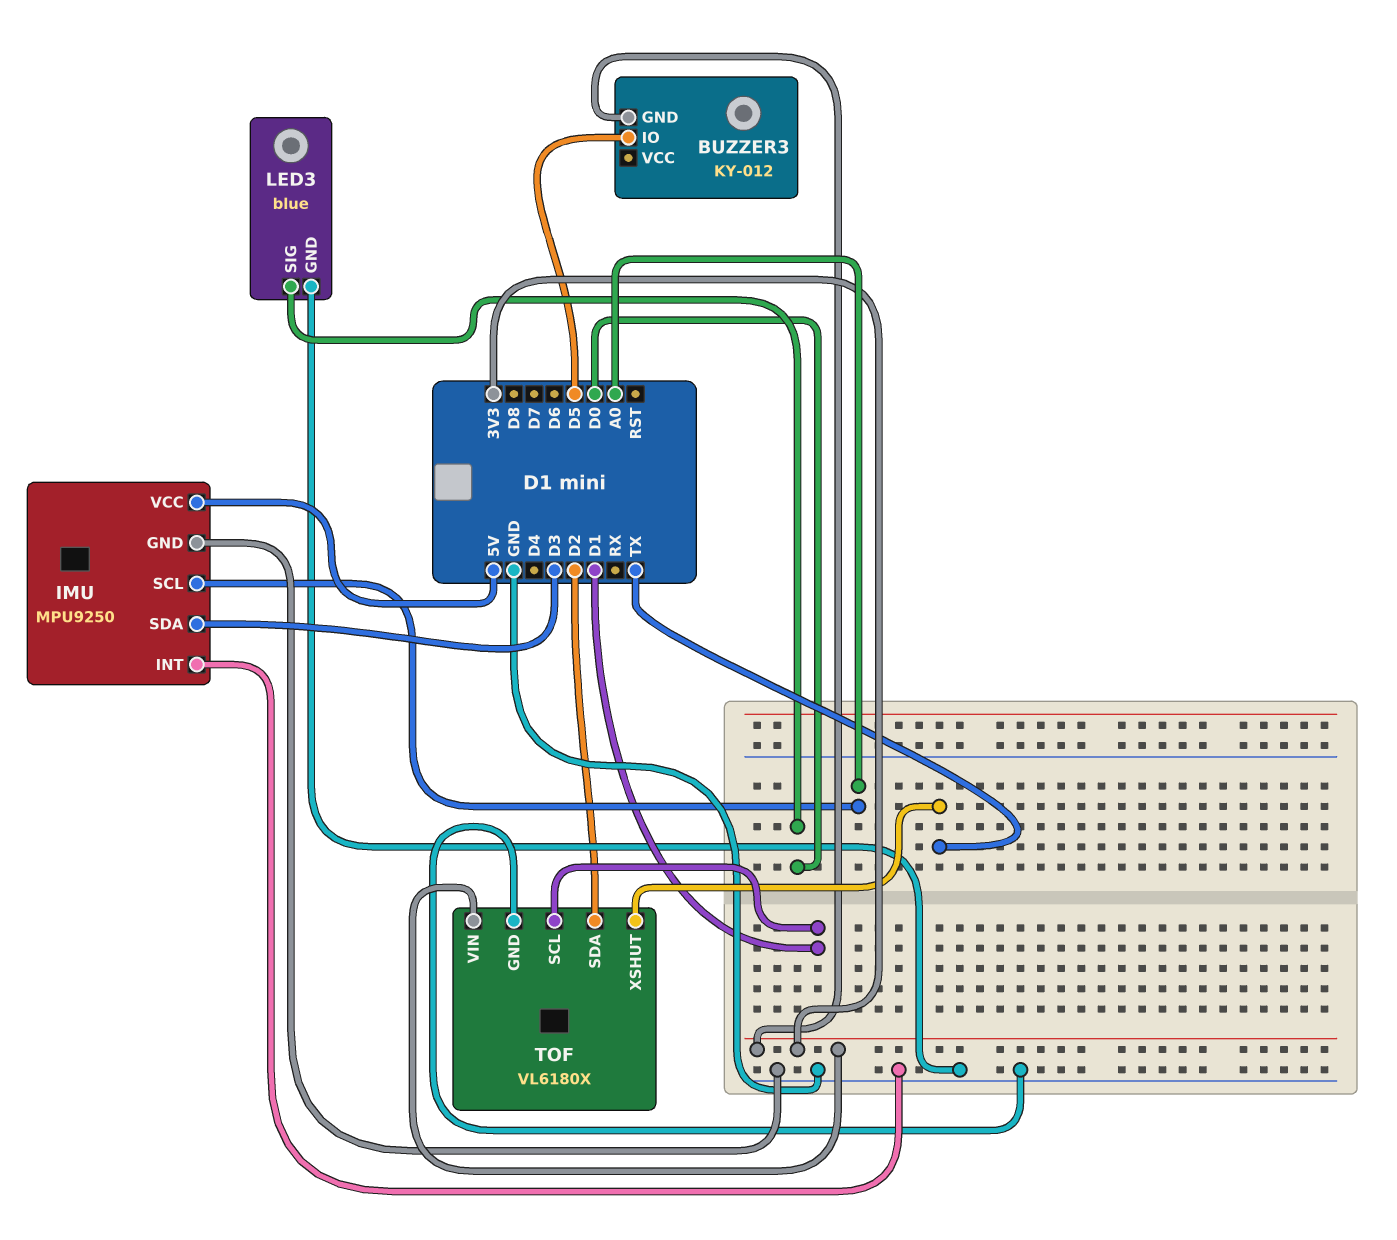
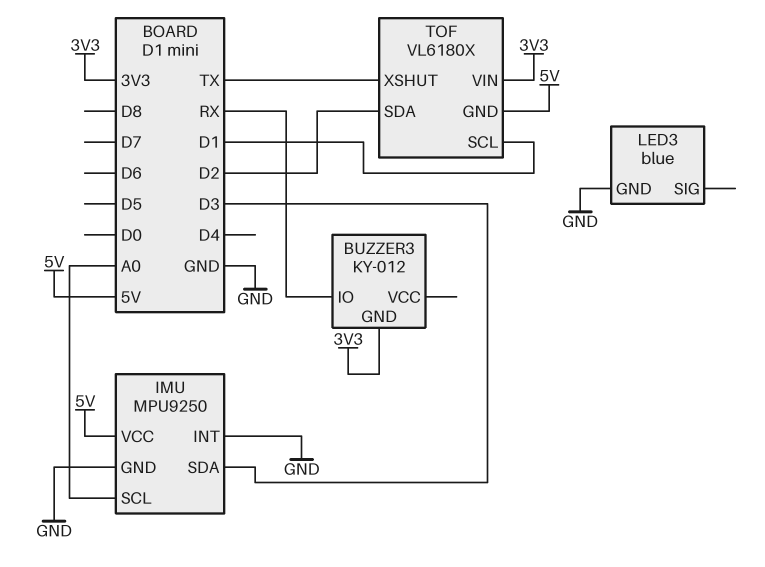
BUZZER3 pin IO: D5 -> RX
LED3 pin SIG: D0 -> none
TOF pin GND: GND -> 5V

